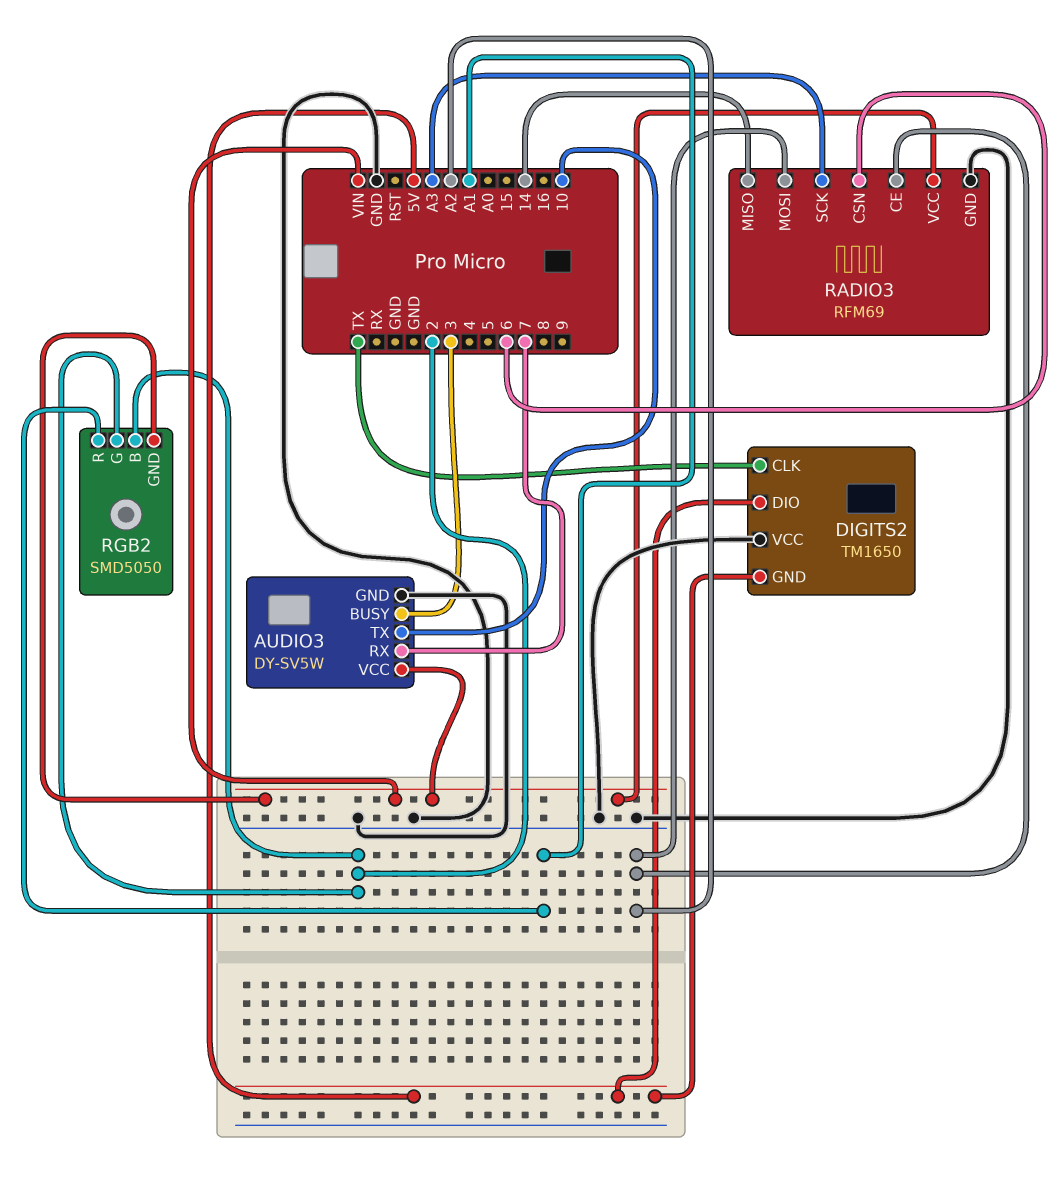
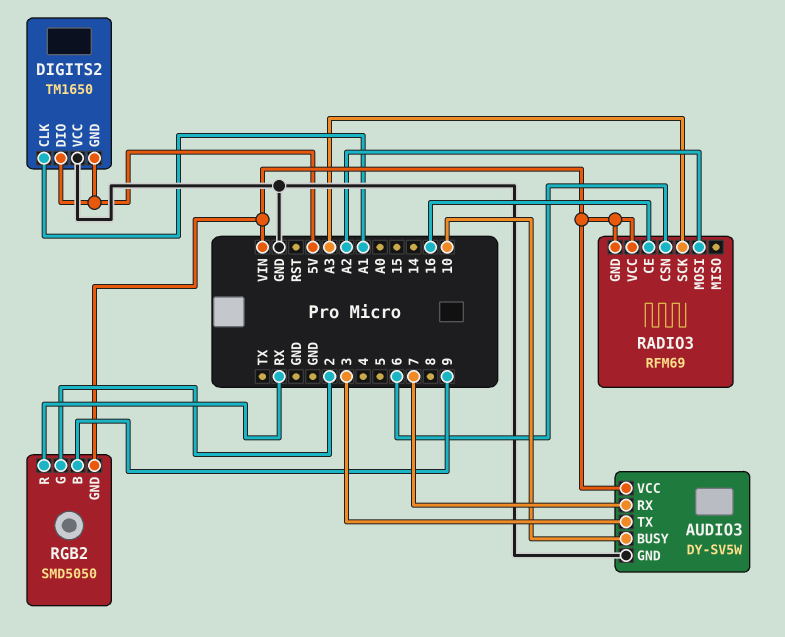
AUDIO3 pin BUSY: 3 -> 10
AUDIO3 pin TX: 10 -> 3
DIGITS2 pin CLK: TX -> A1
RADIO3 pin CE: A2 -> 16
RADIO3 pin GND: GND -> VIN
RADIO3 pin MISO: 14 -> none
RGB2 pin B: 2 -> 9
RGB2 pin R: A1 -> RX

